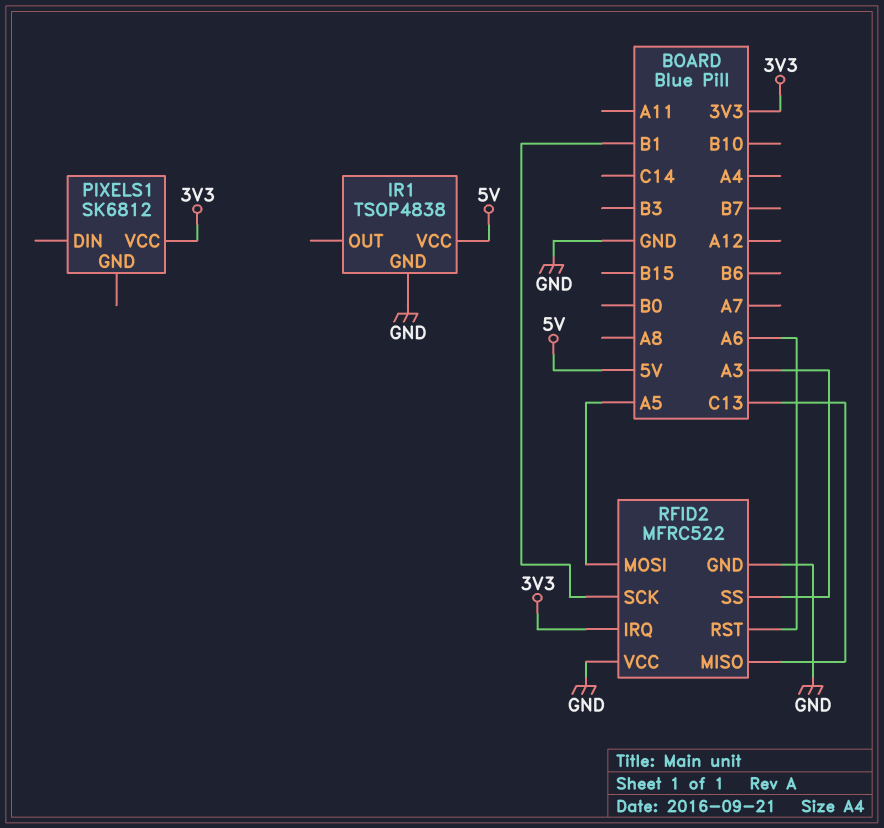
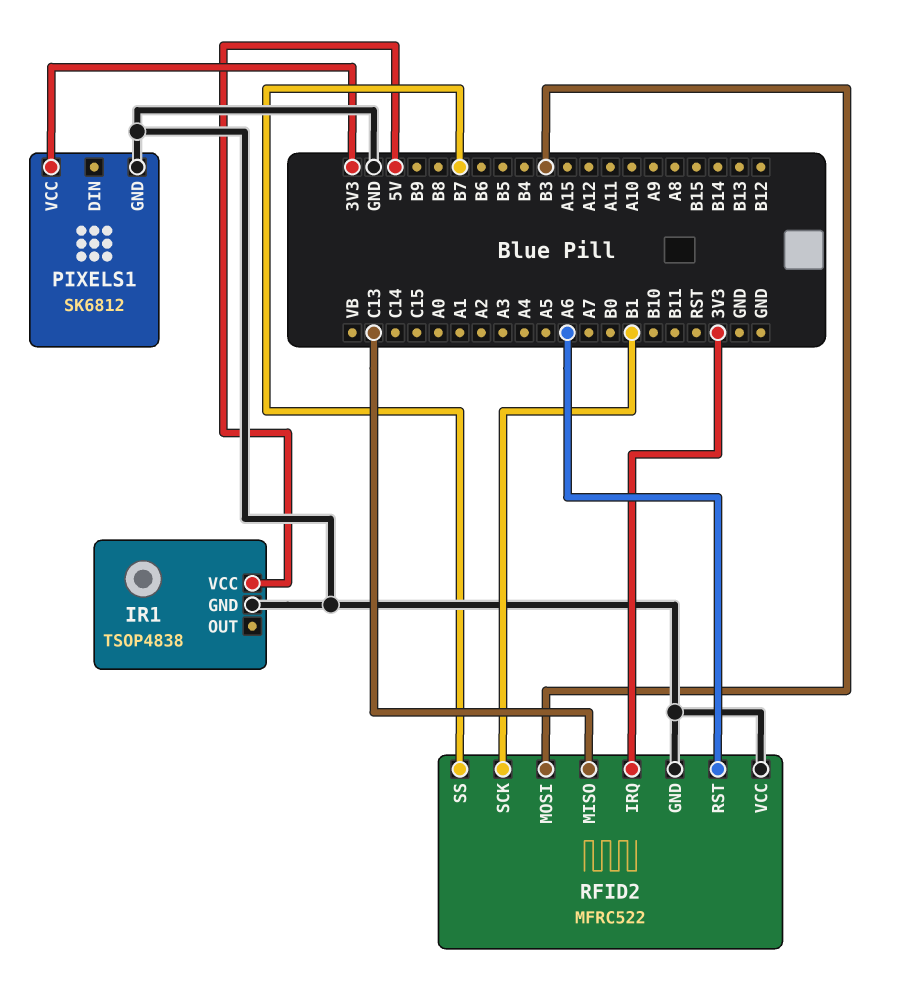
PIXELS1 pin GND: none -> GND
RFID2 pin MOSI: A5 -> B3
RFID2 pin SS: A3 -> B7

